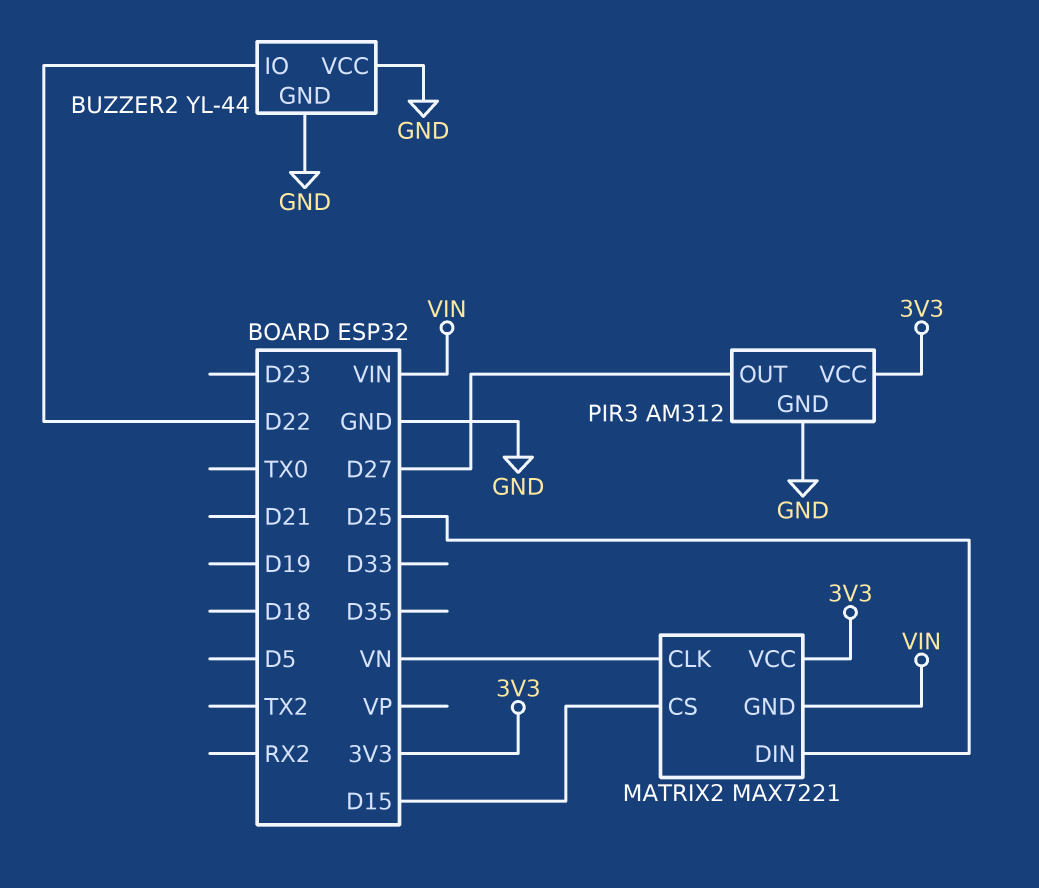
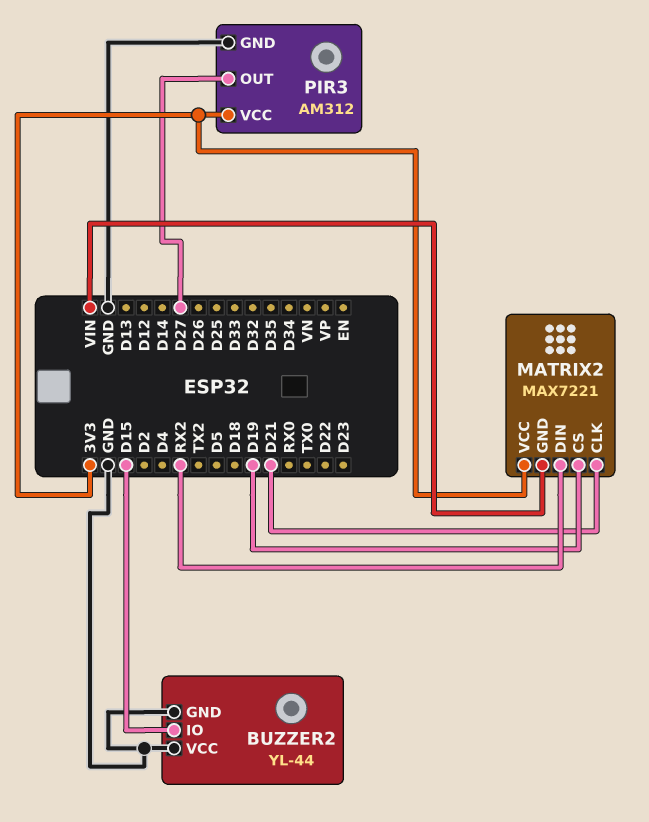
BUZZER2 pin IO: D22 -> D15
MATRIX2 pin CLK: VN -> D21
MATRIX2 pin CS: D15 -> D19
MATRIX2 pin DIN: D25 -> RX2

